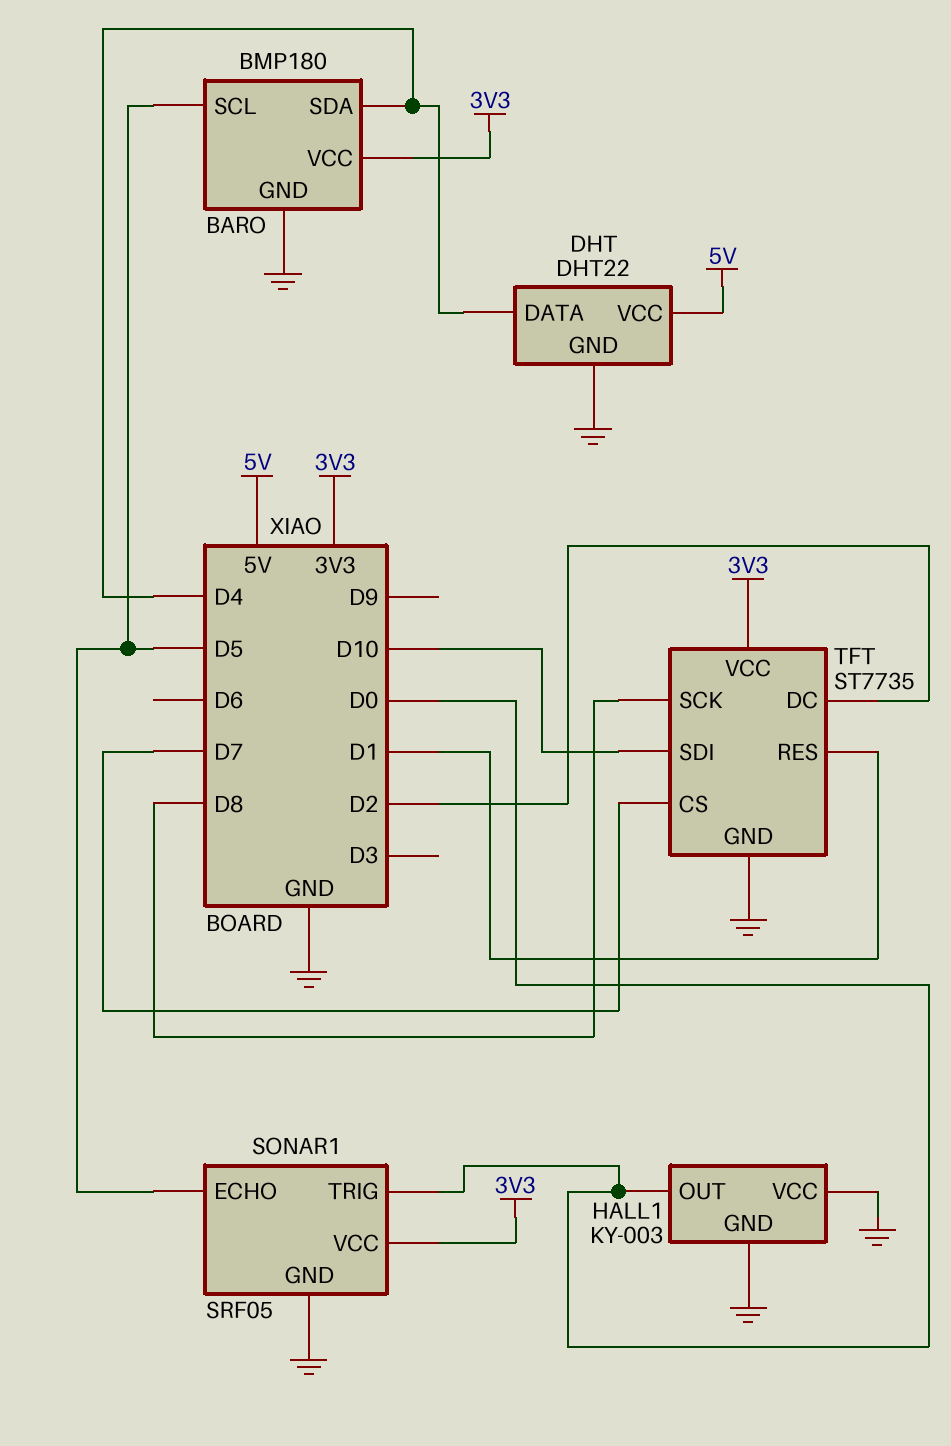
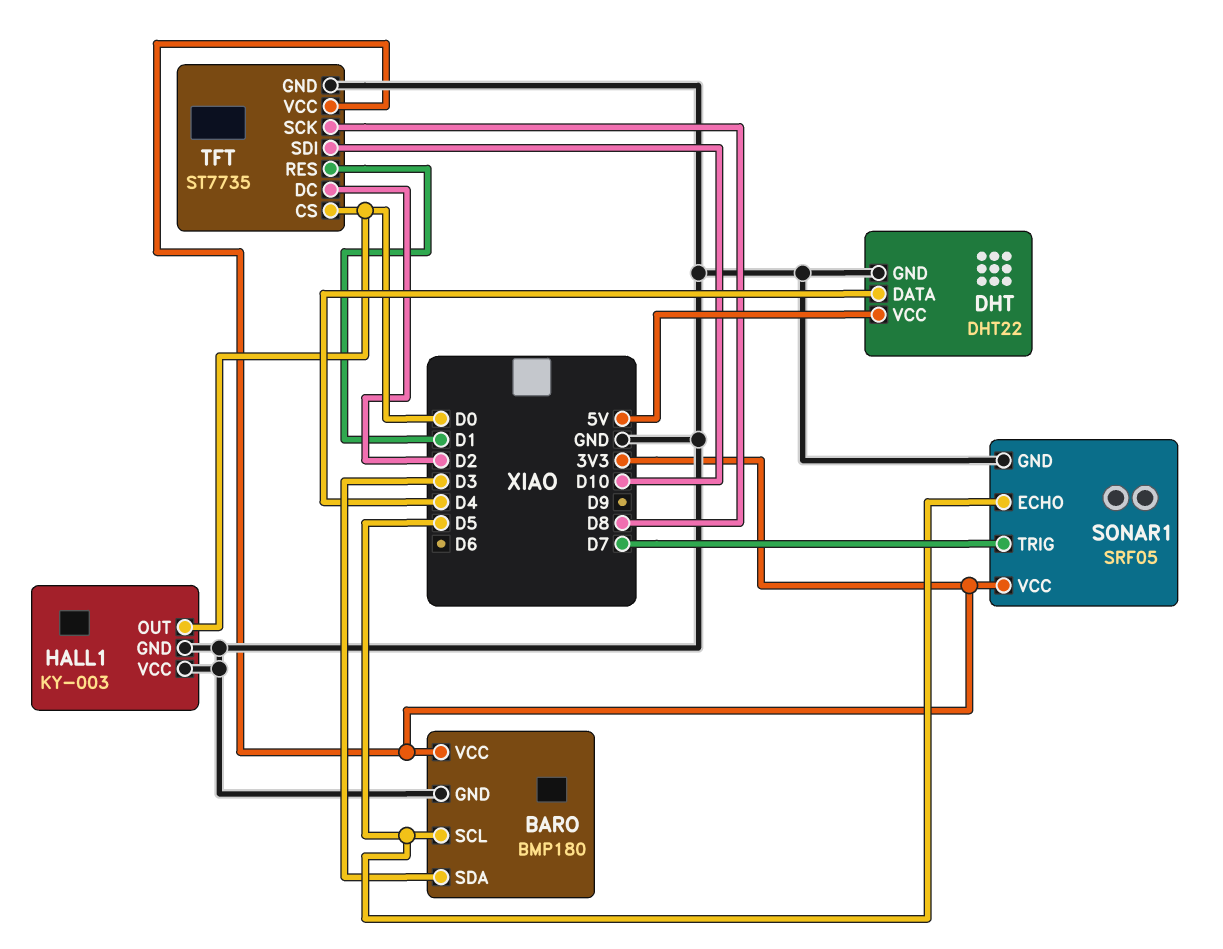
BARO pin SDA: D4 -> D3
SONAR1 pin TRIG: D0 -> D7
TFT pin CS: D7 -> D0

